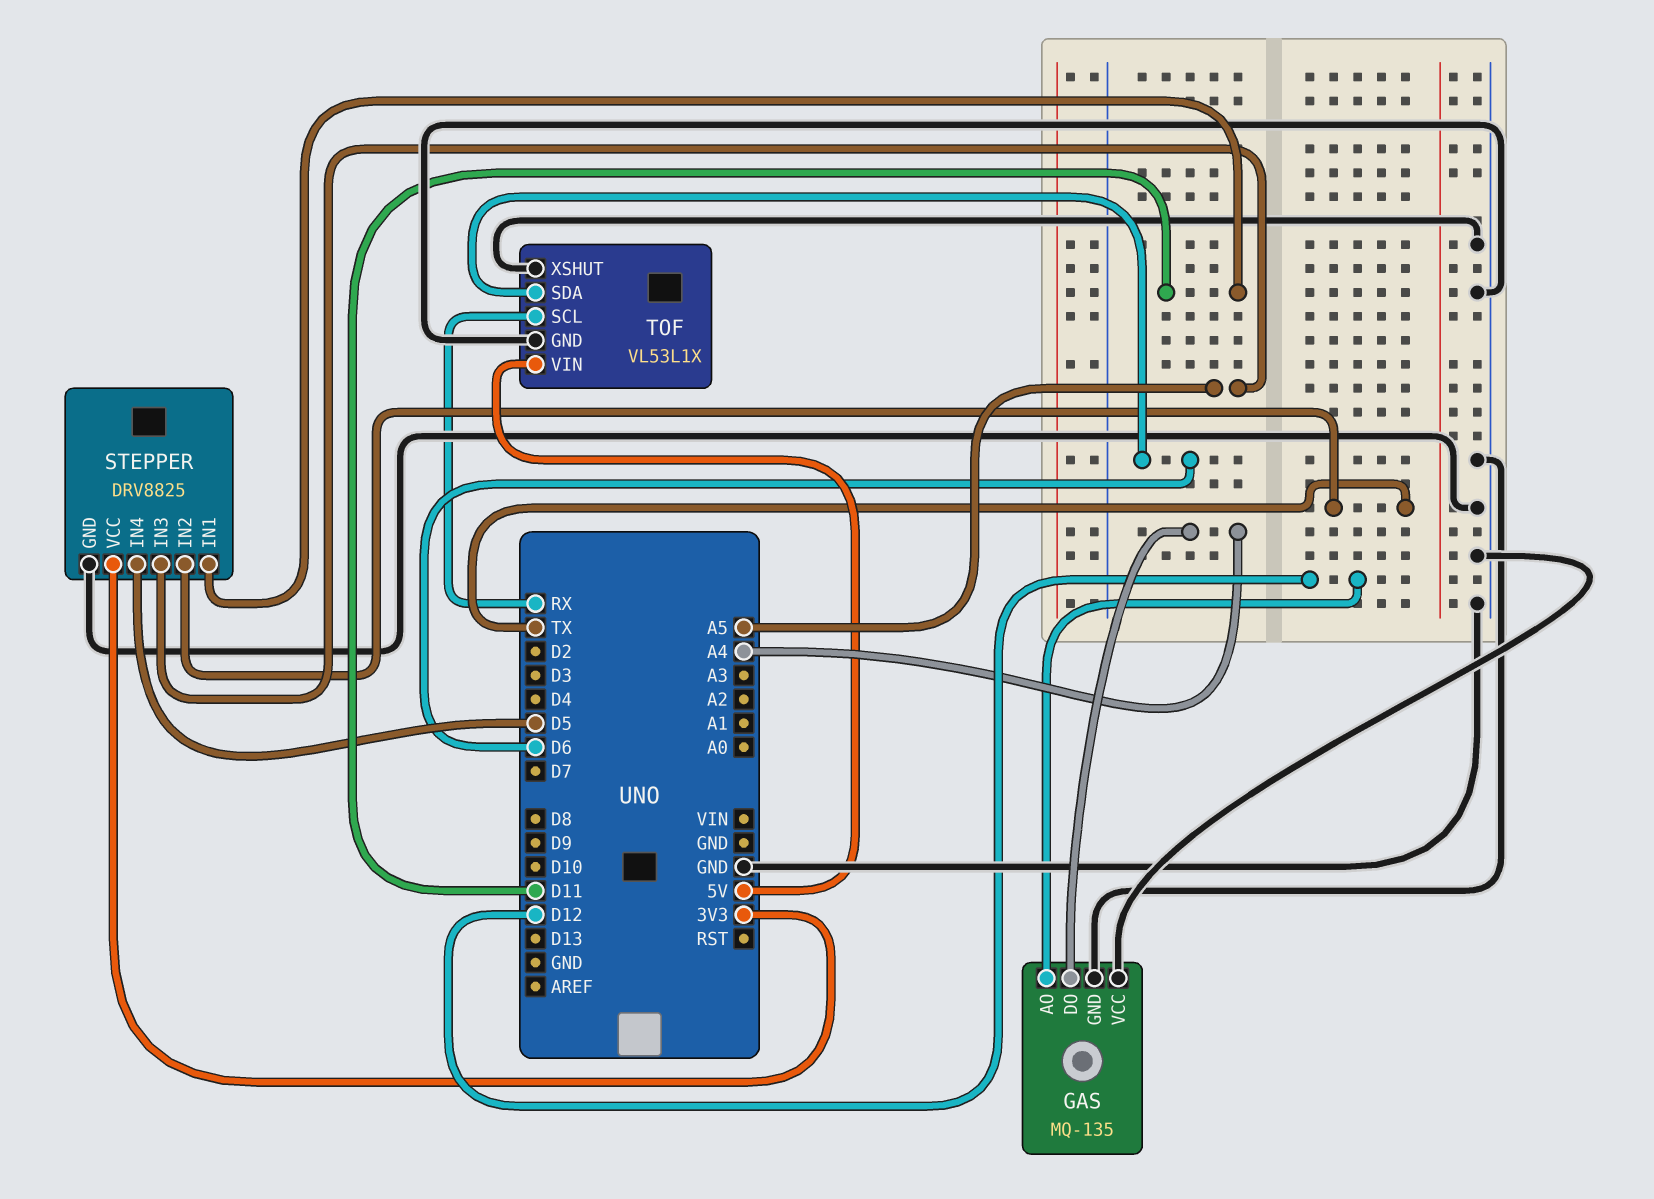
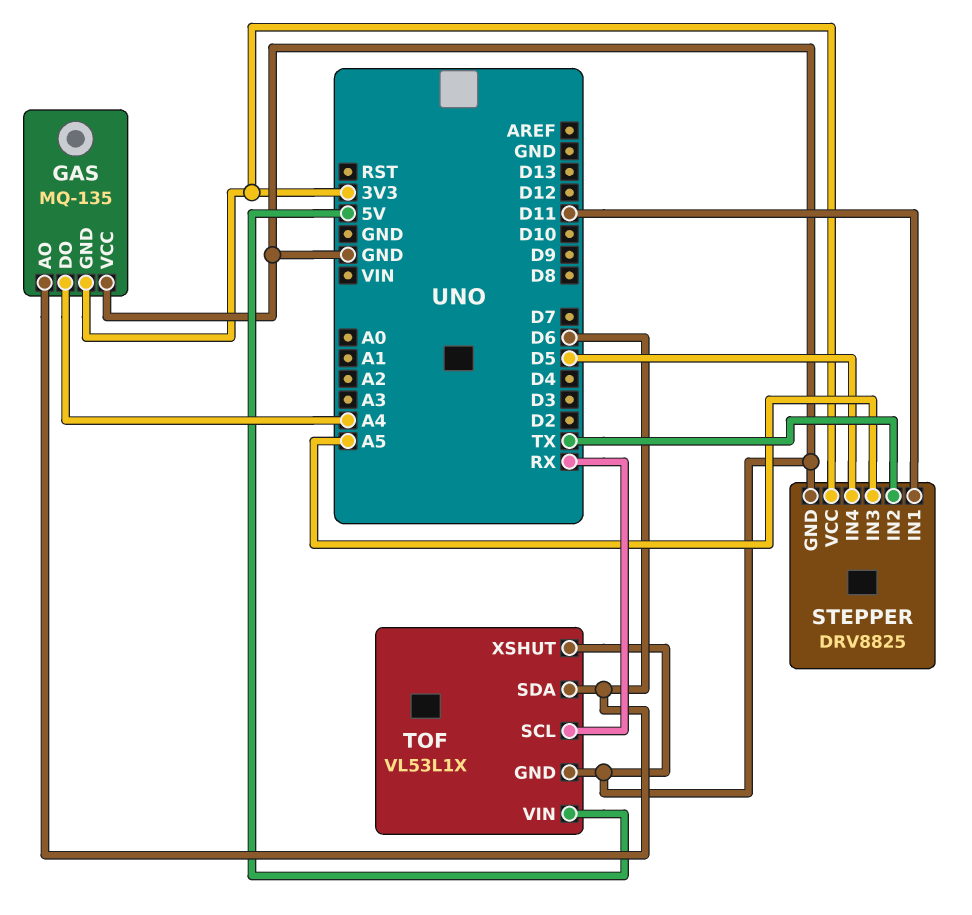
GAS pin AO: D12 -> D6
GAS pin GND: GND -> 3V3

